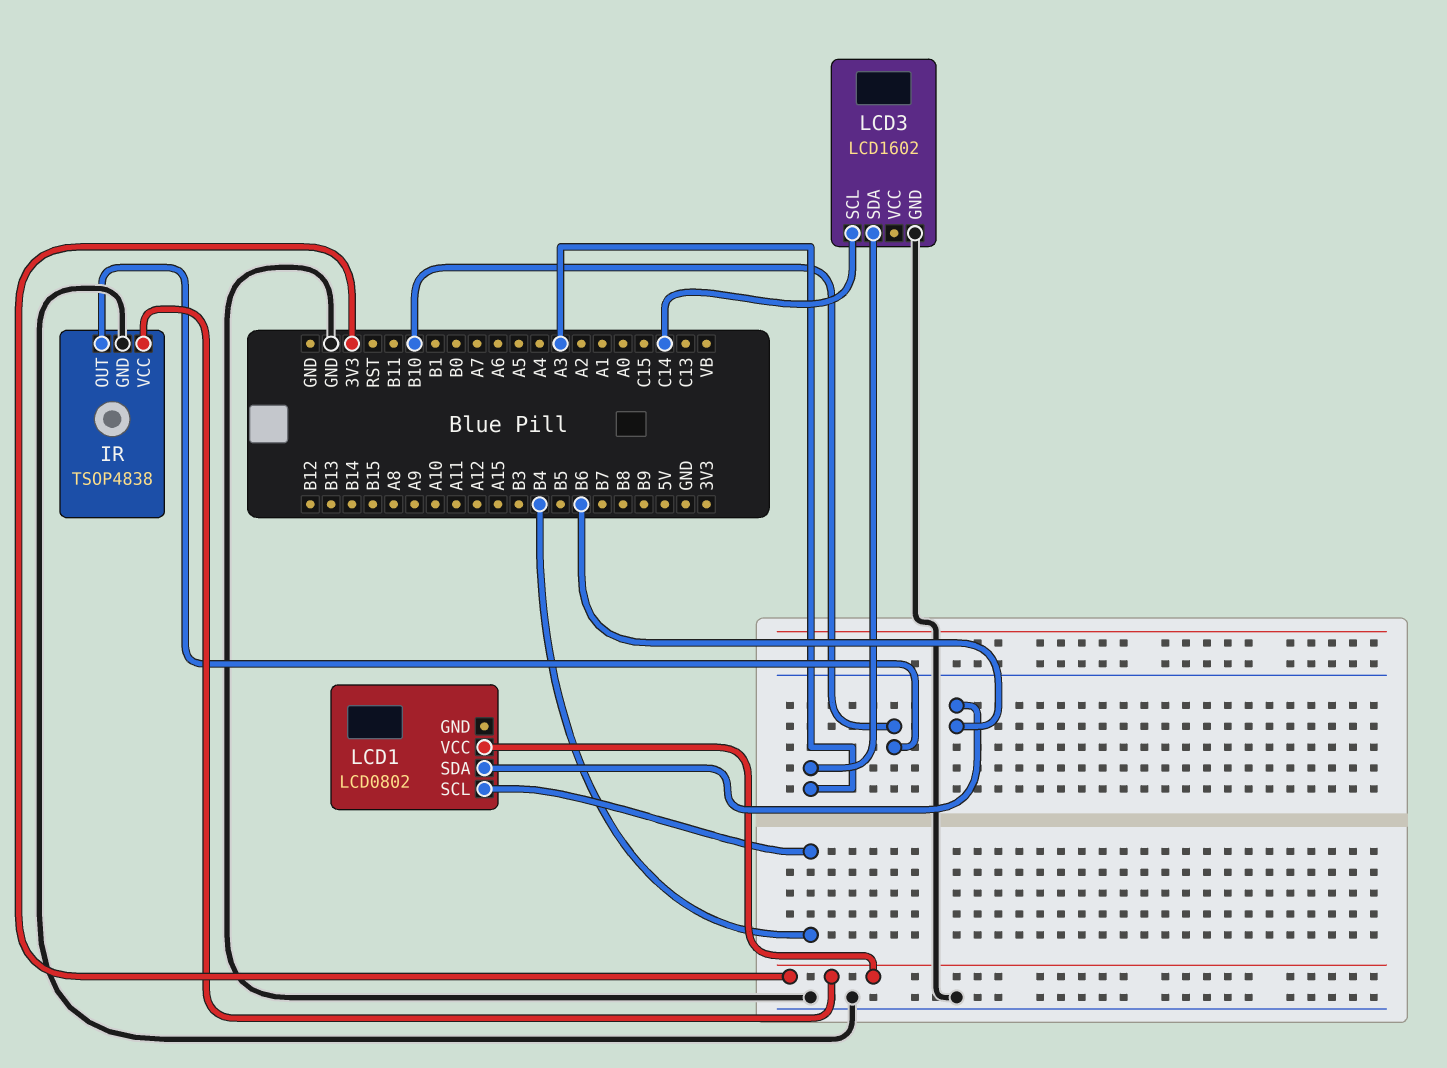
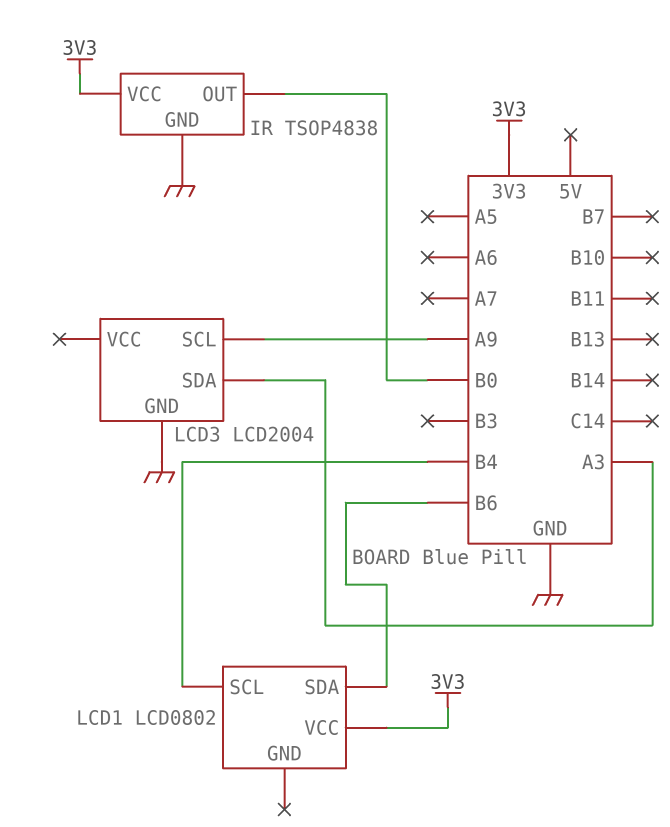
IR pin OUT: B10 -> B0
LCD3: LCD1602 -> LCD2004
LCD3 pin SCL: C14 -> A9

